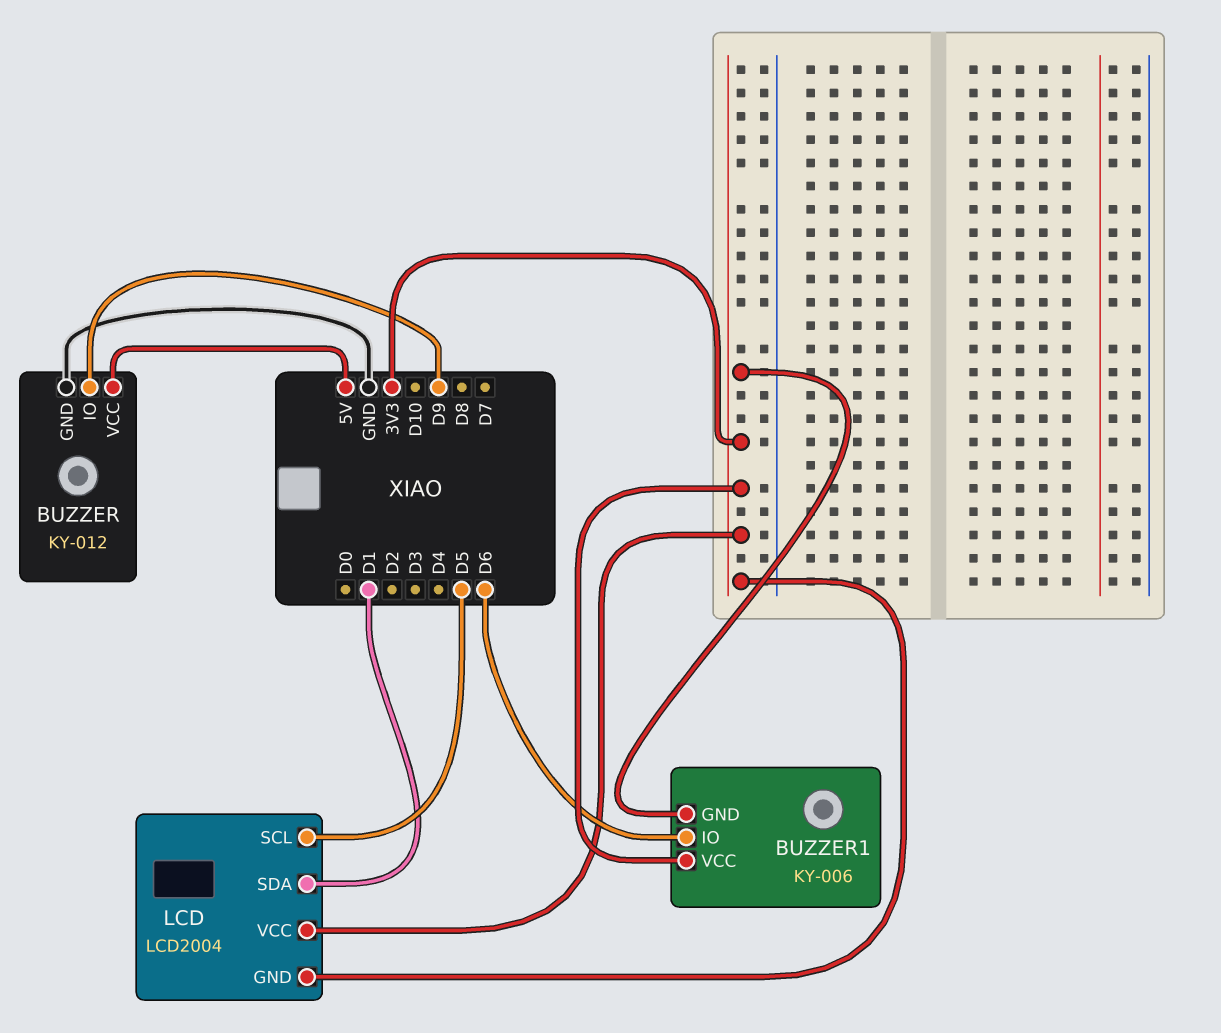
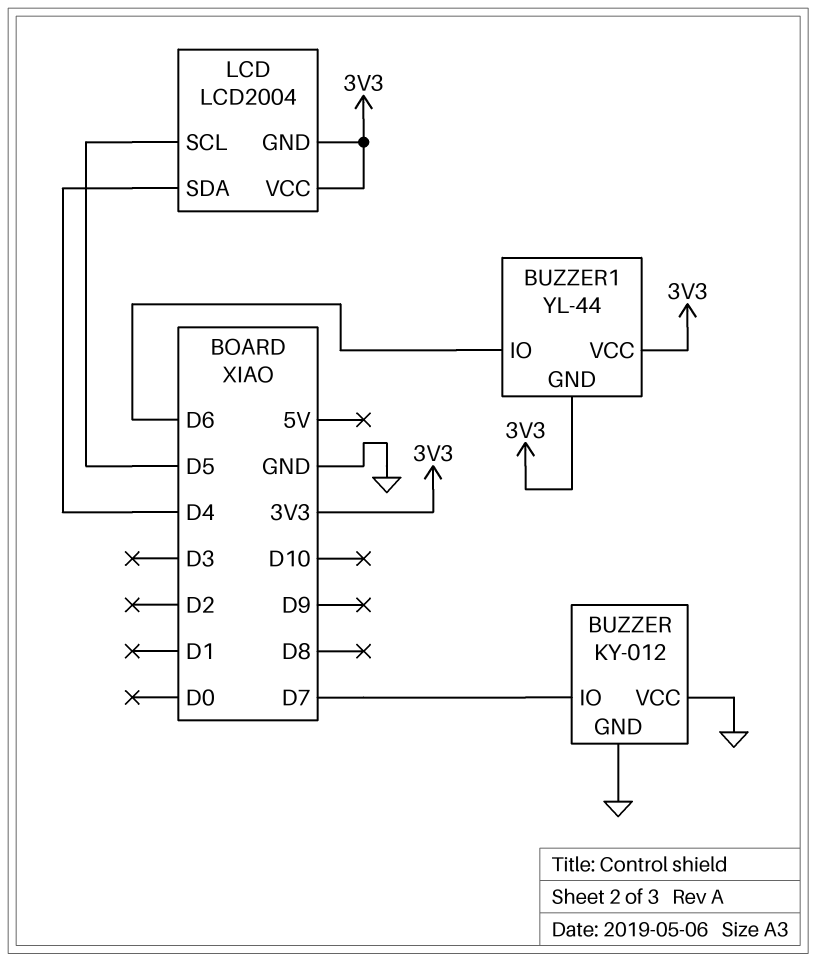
BUZZER pin IO: D9 -> D7
BUZZER pin VCC: 5V -> GND
BUZZER1: KY-006 -> YL-44
LCD pin SDA: D1 -> D4

